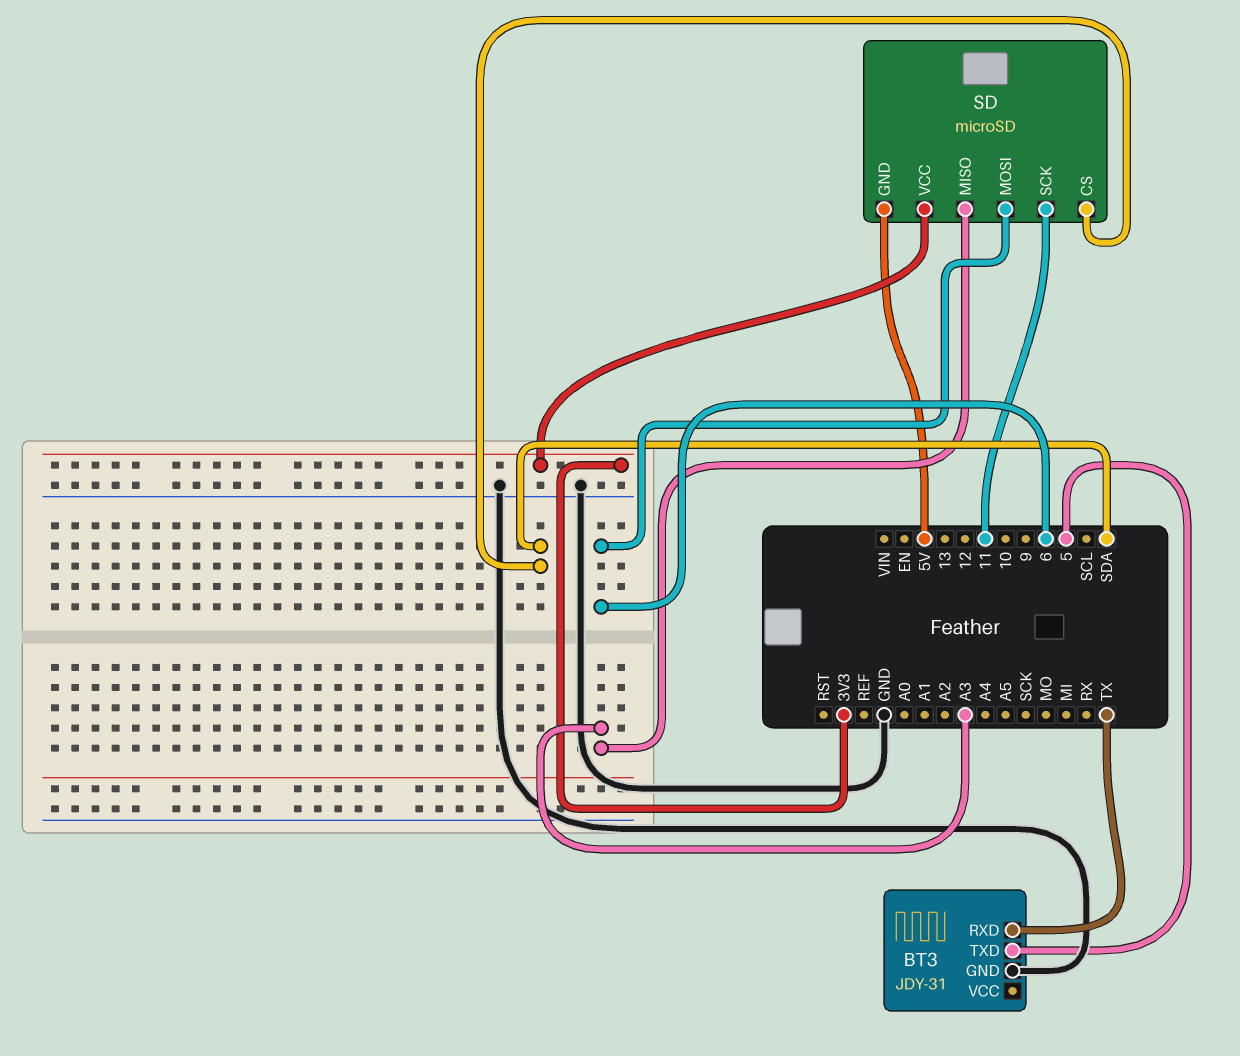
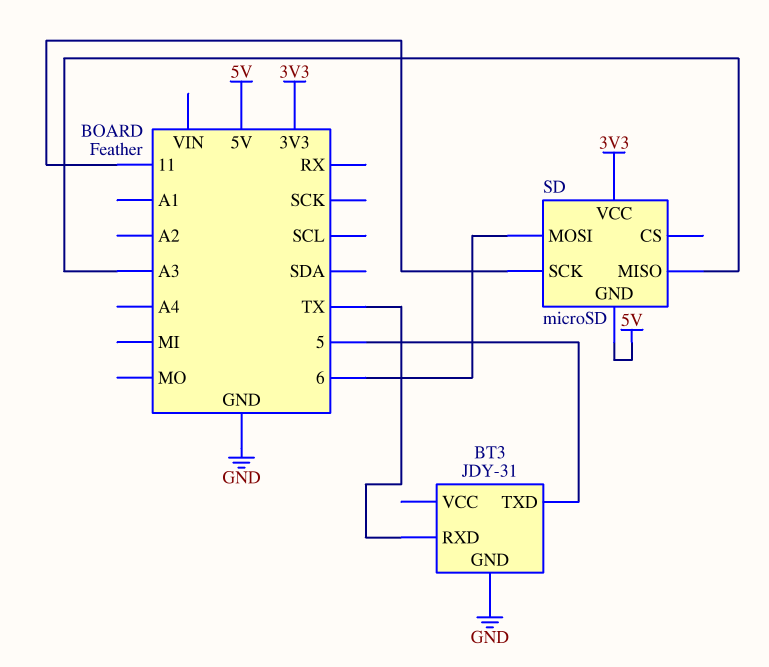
SD pin CS: SDA -> none

